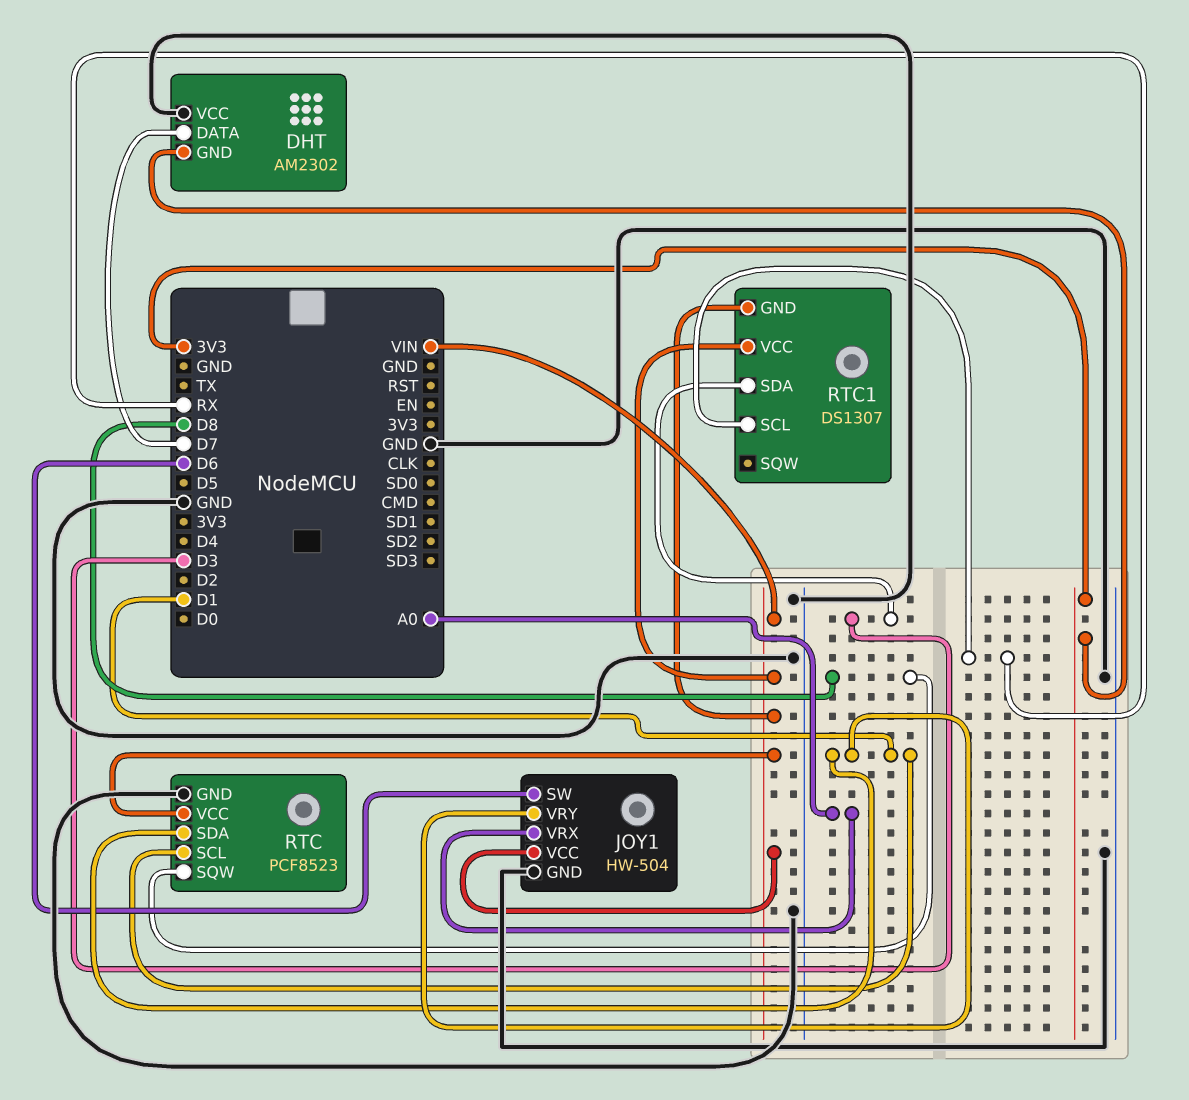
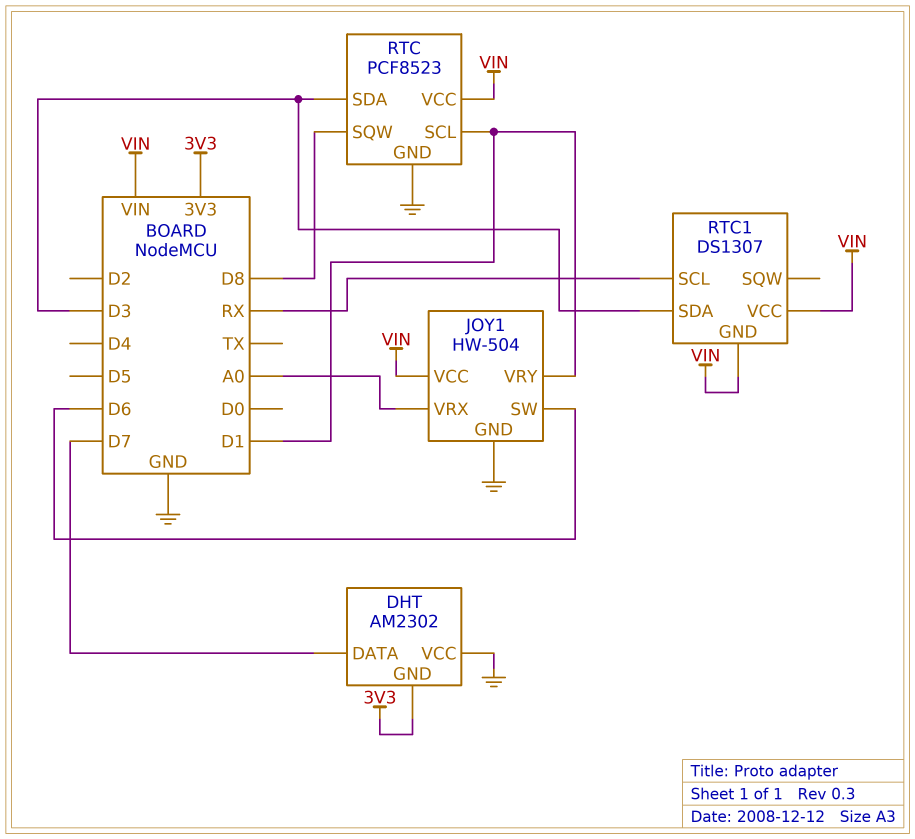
RTC pin SDA: D1 -> D3

